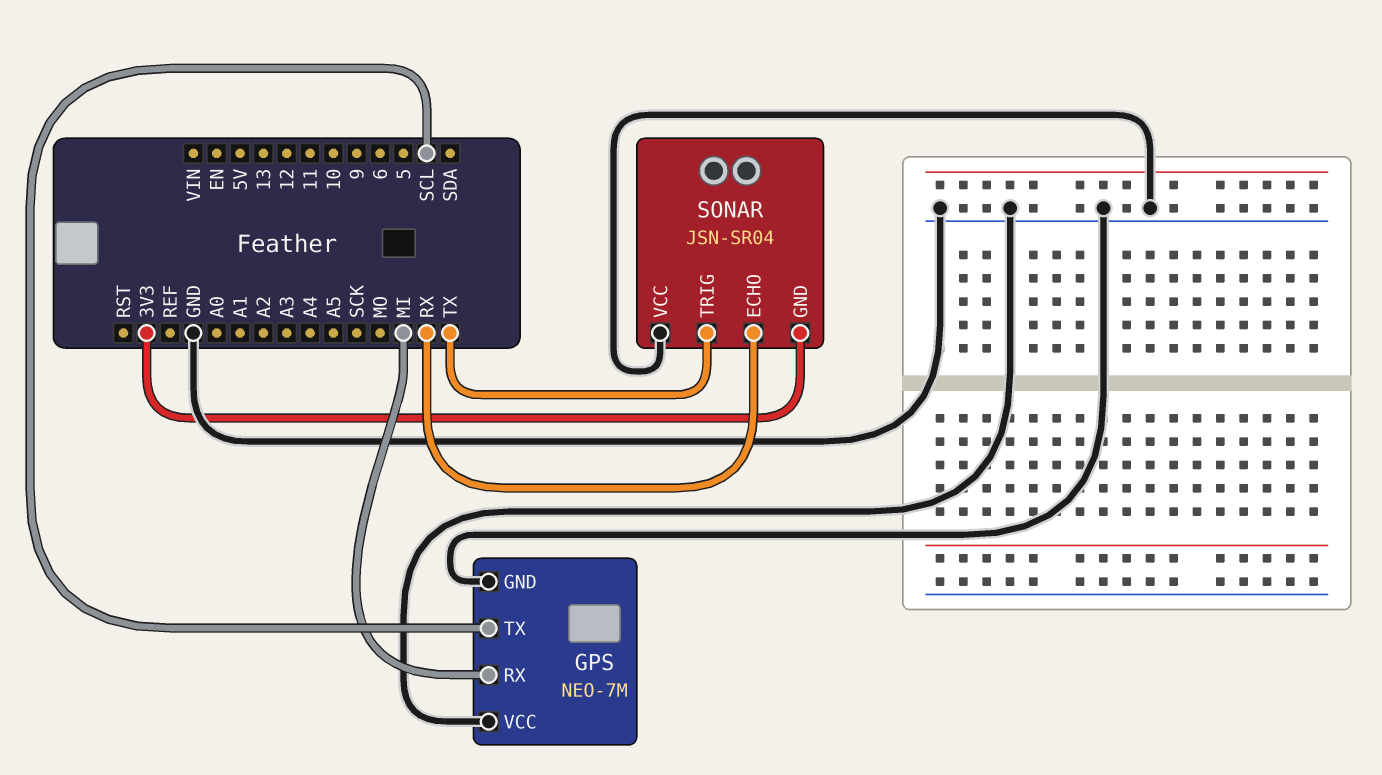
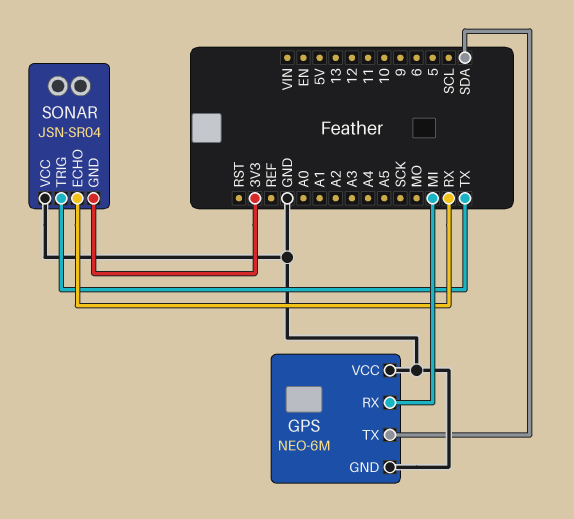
GPS: NEO-7M -> NEO-6M
GPS pin TX: SCL -> SDA

